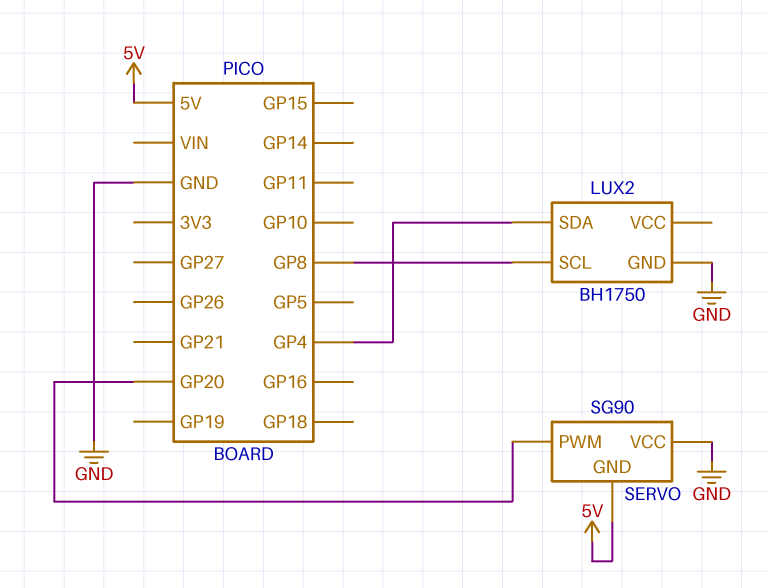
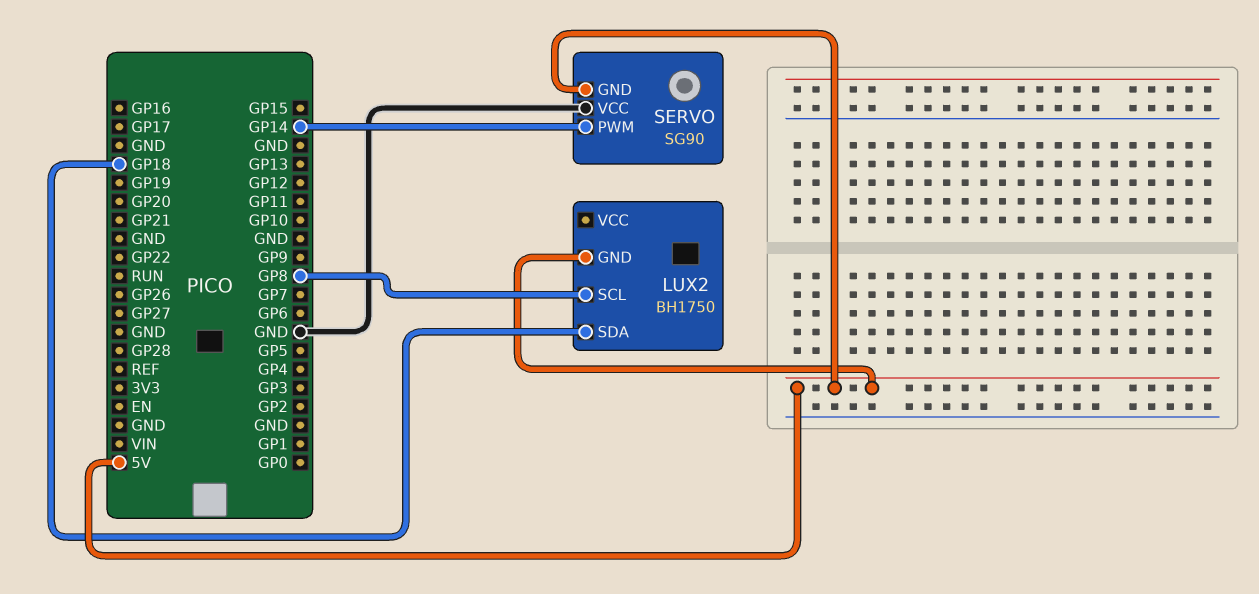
LUX2 pin GND: GND -> 5V
LUX2 pin SDA: GP4 -> GP18
SERVO pin PWM: GP20 -> GP14

